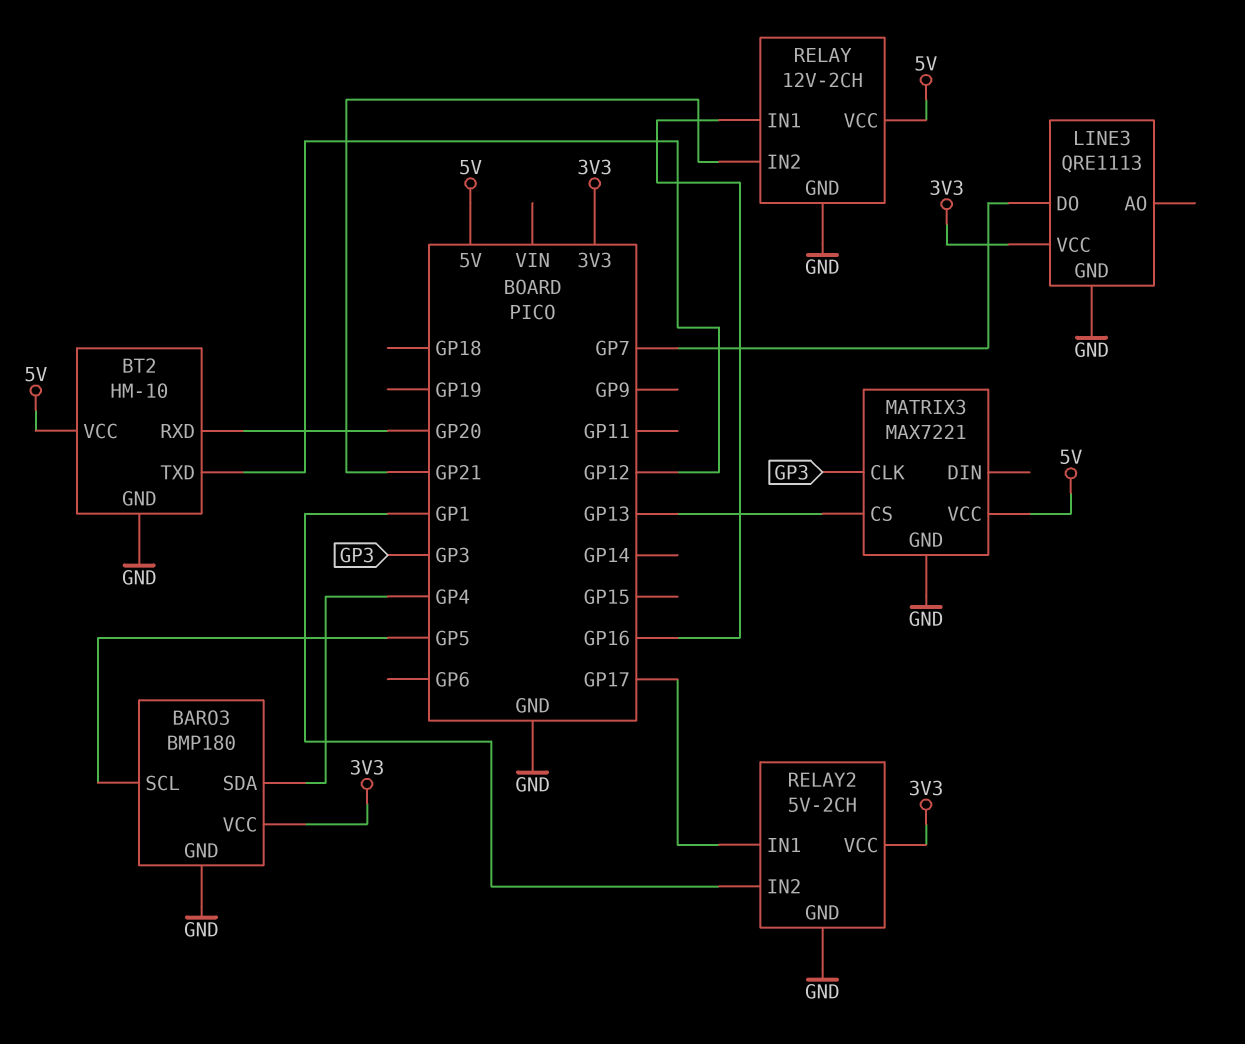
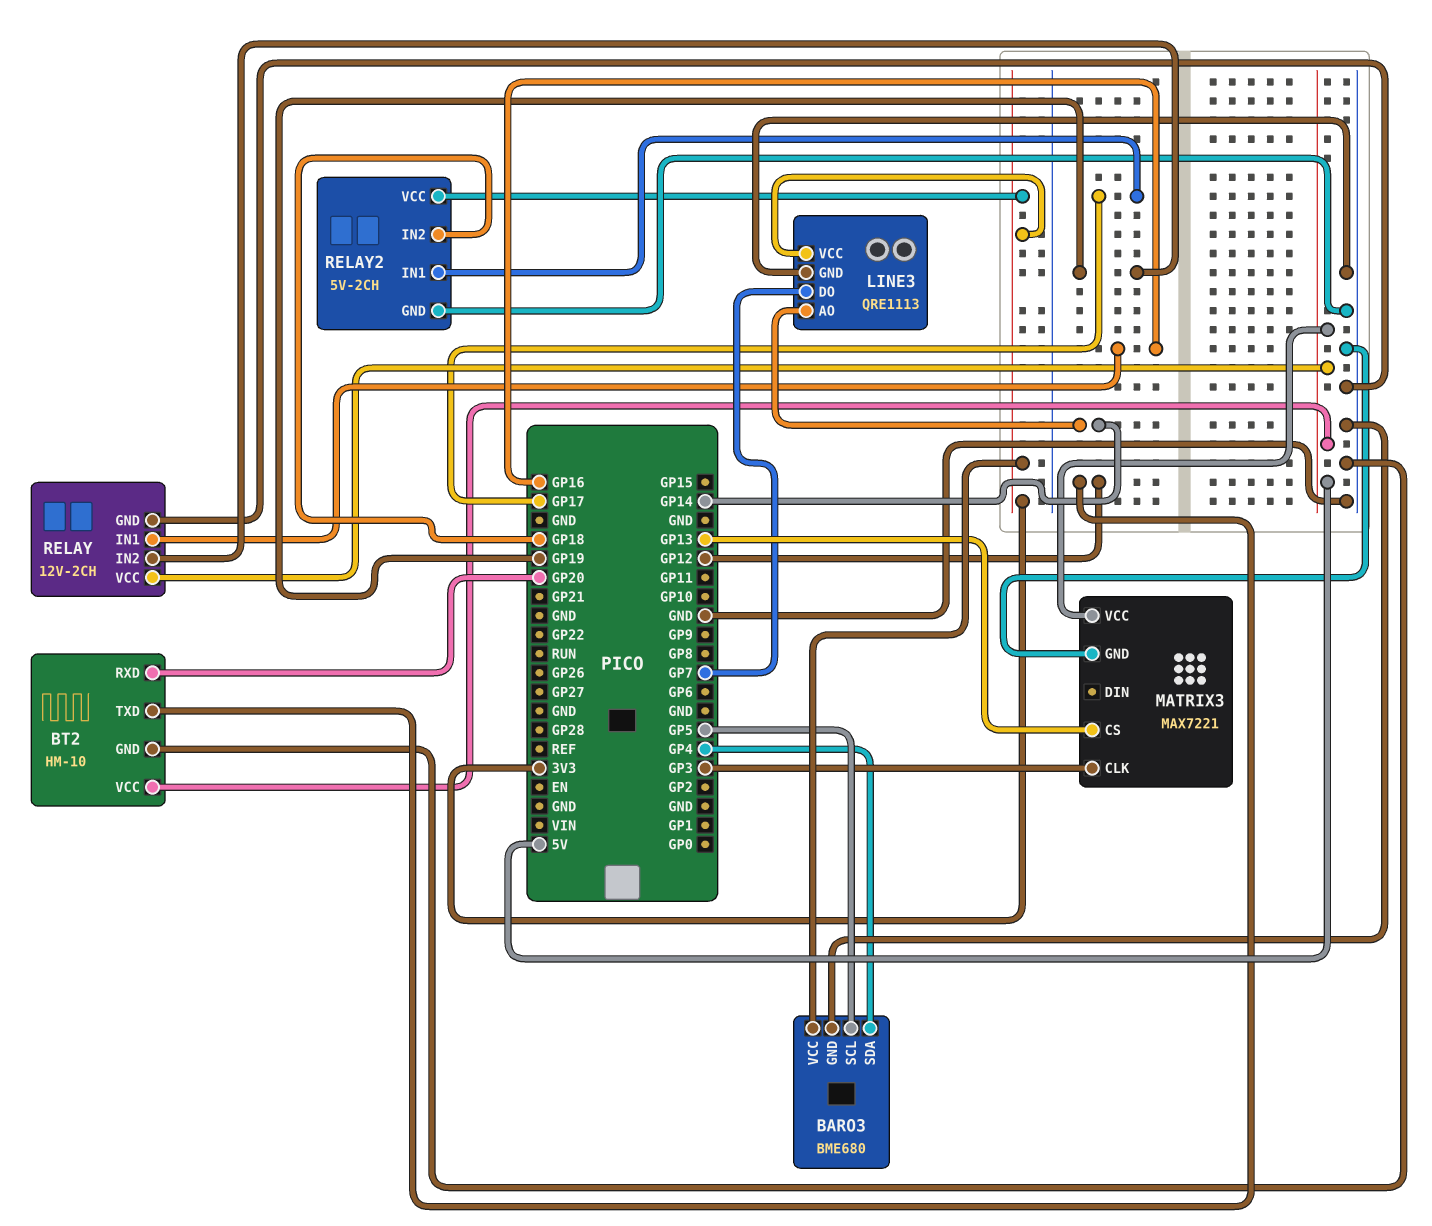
BARO3: BMP180 -> BME680
LINE3 pin AO: none -> GP14
RELAY pin IN2: GP21 -> GP19
RELAY2 pin IN2: GP1 -> GP18

